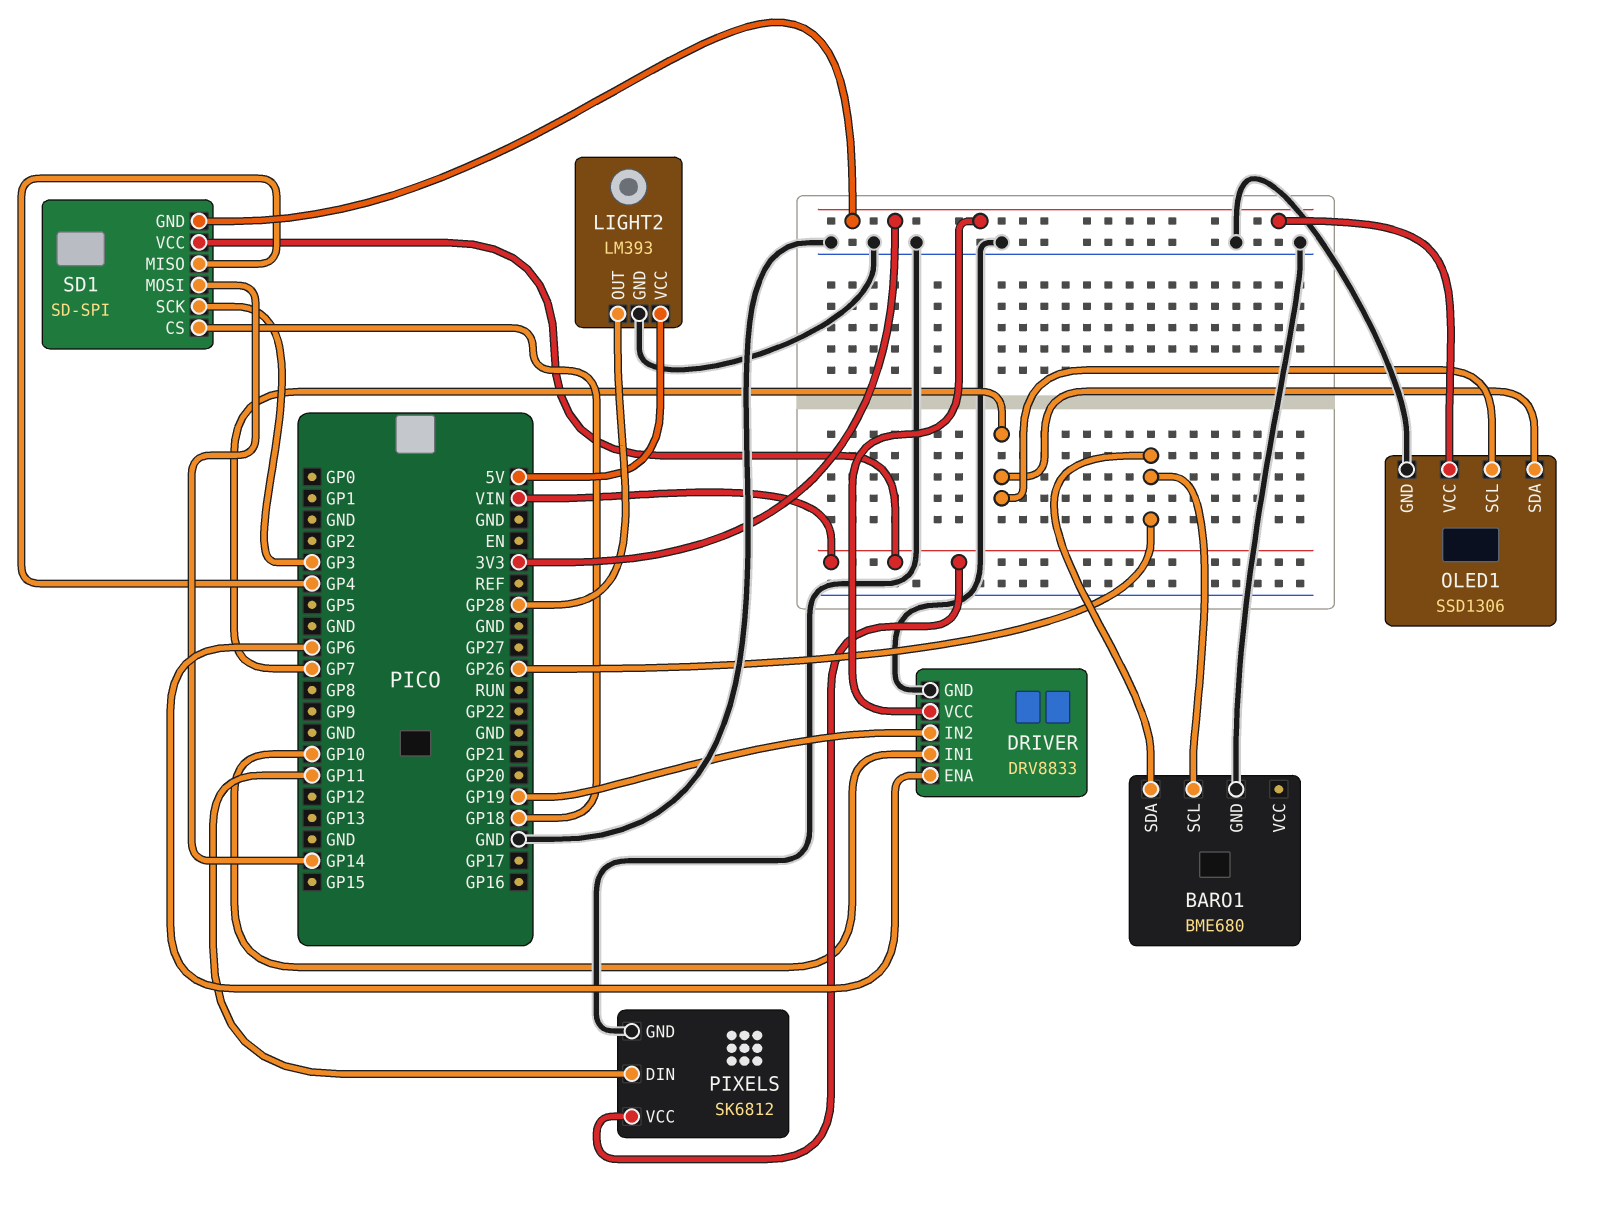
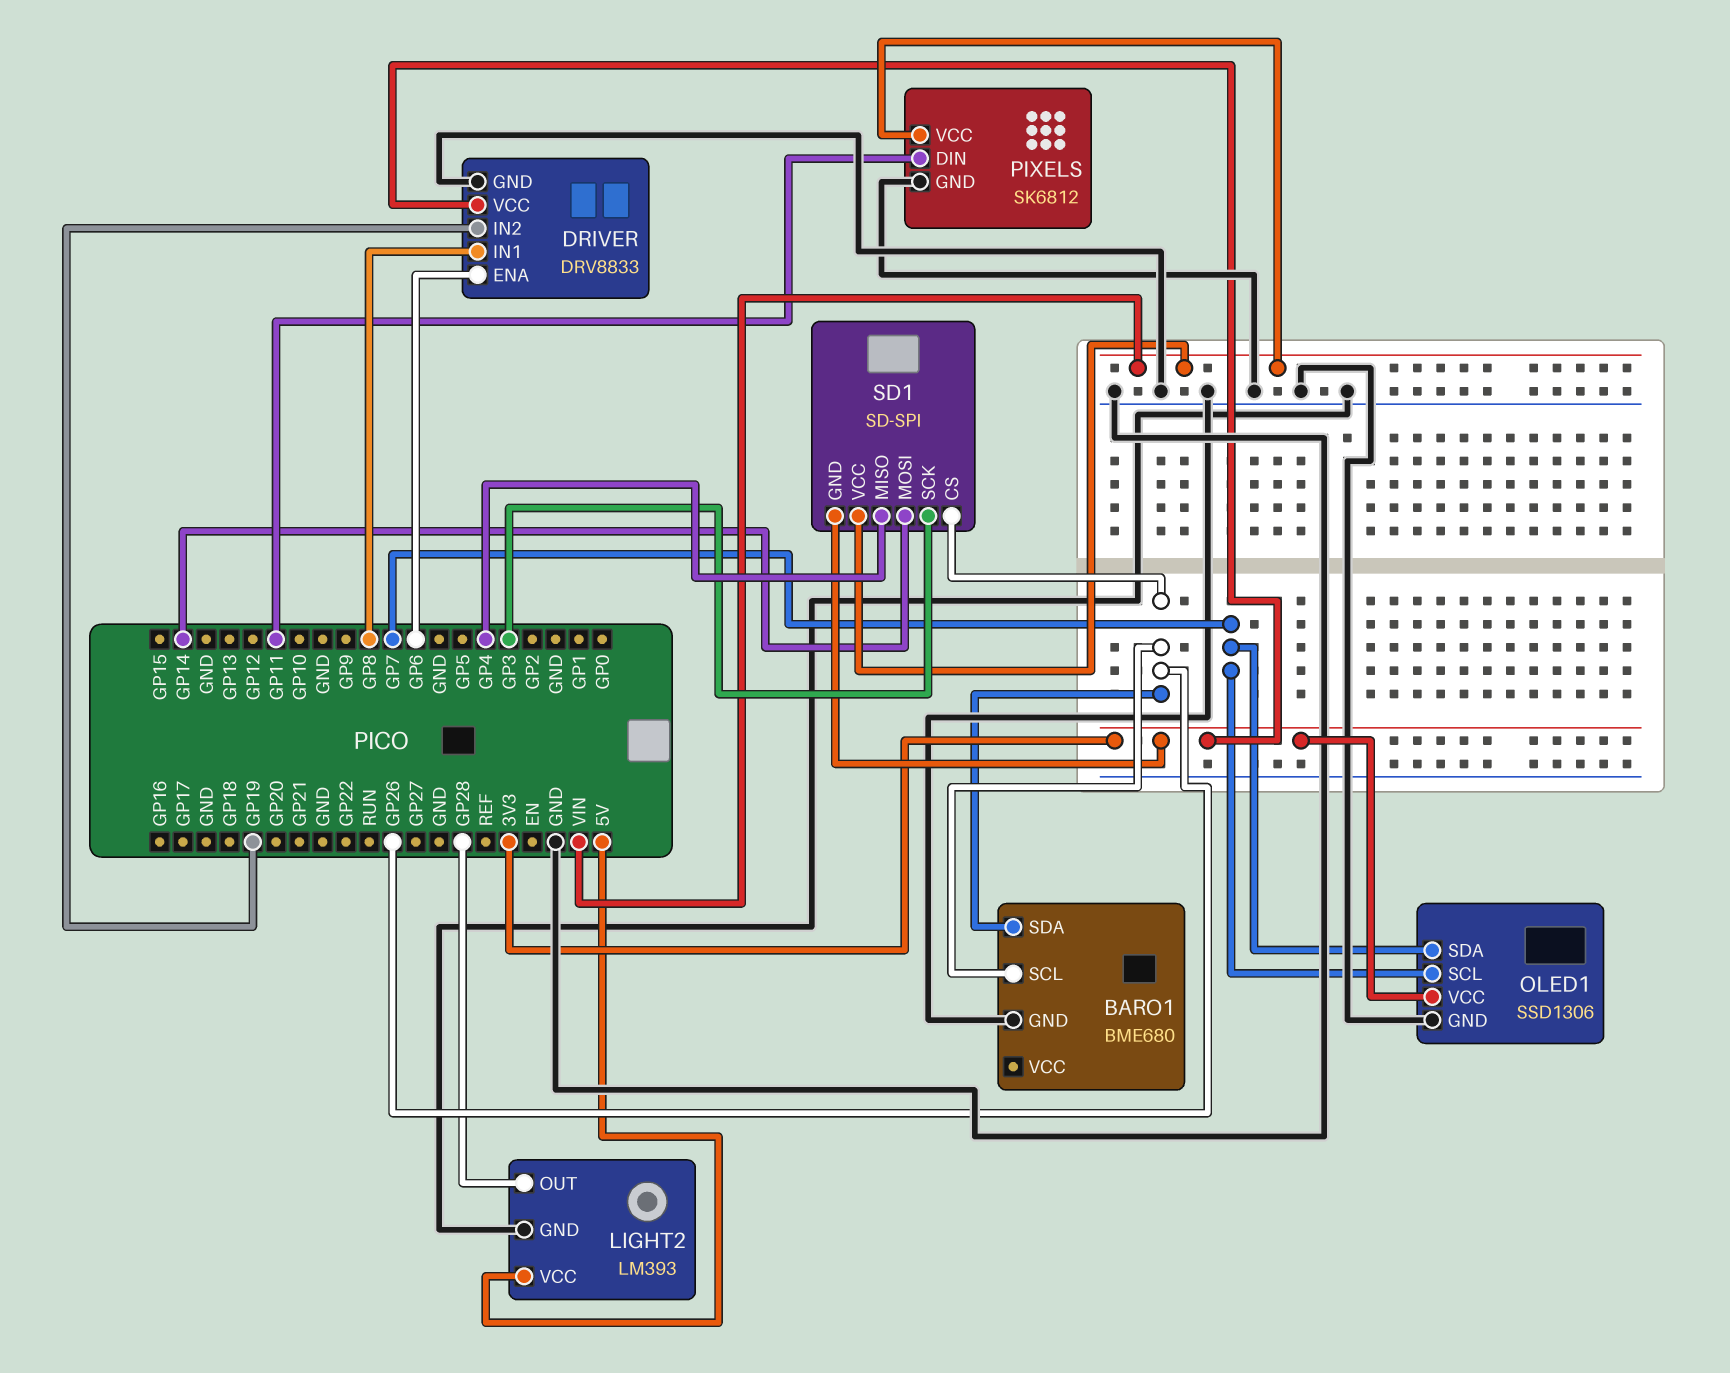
DRIVER pin IN1: GP10 -> GP8
SD1 pin CS: GP18 -> GP26

